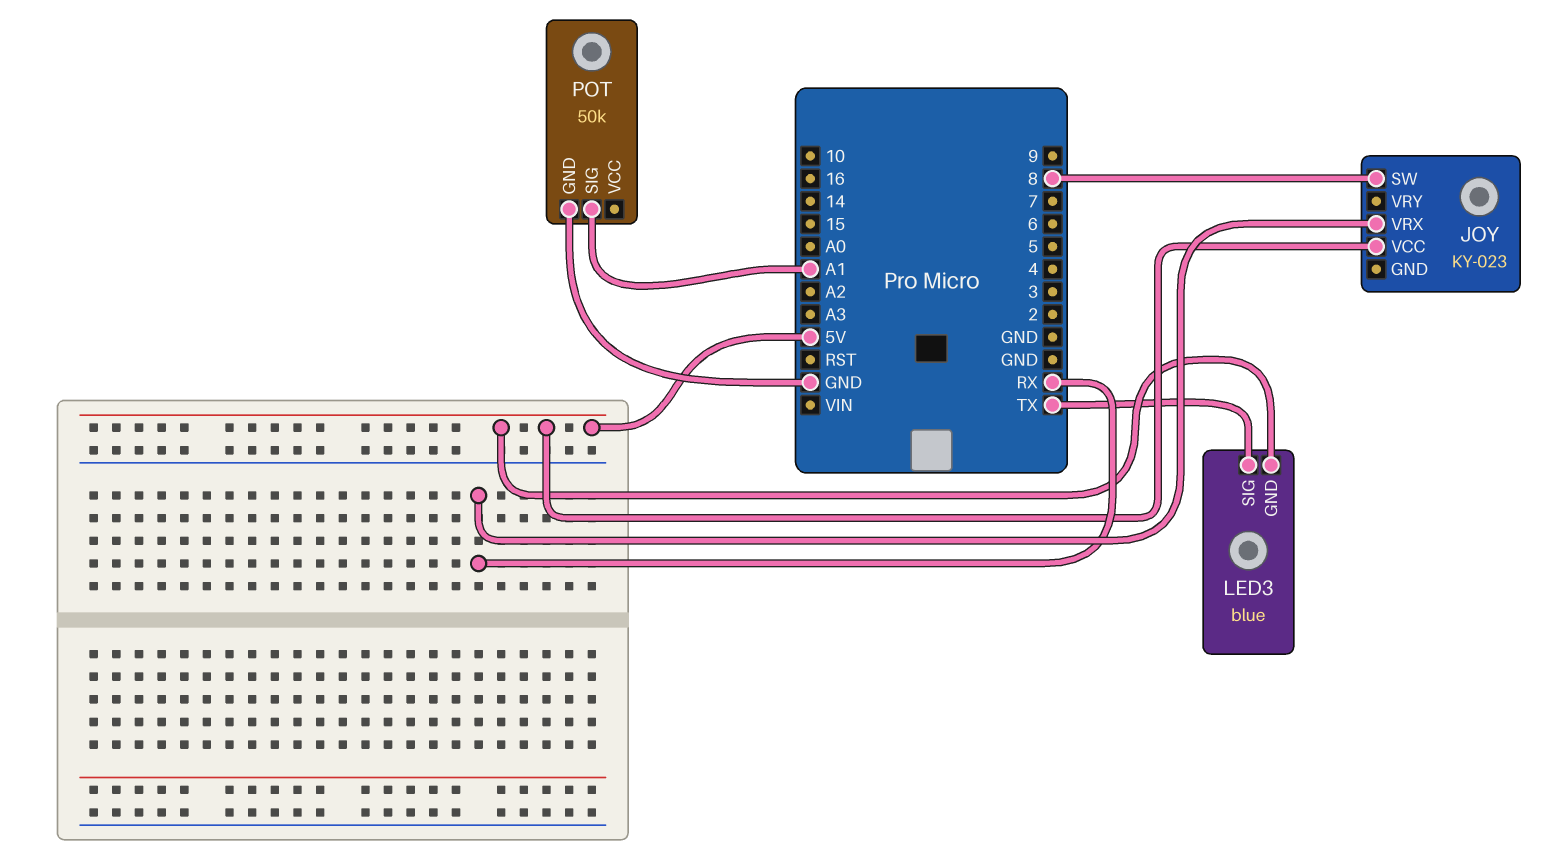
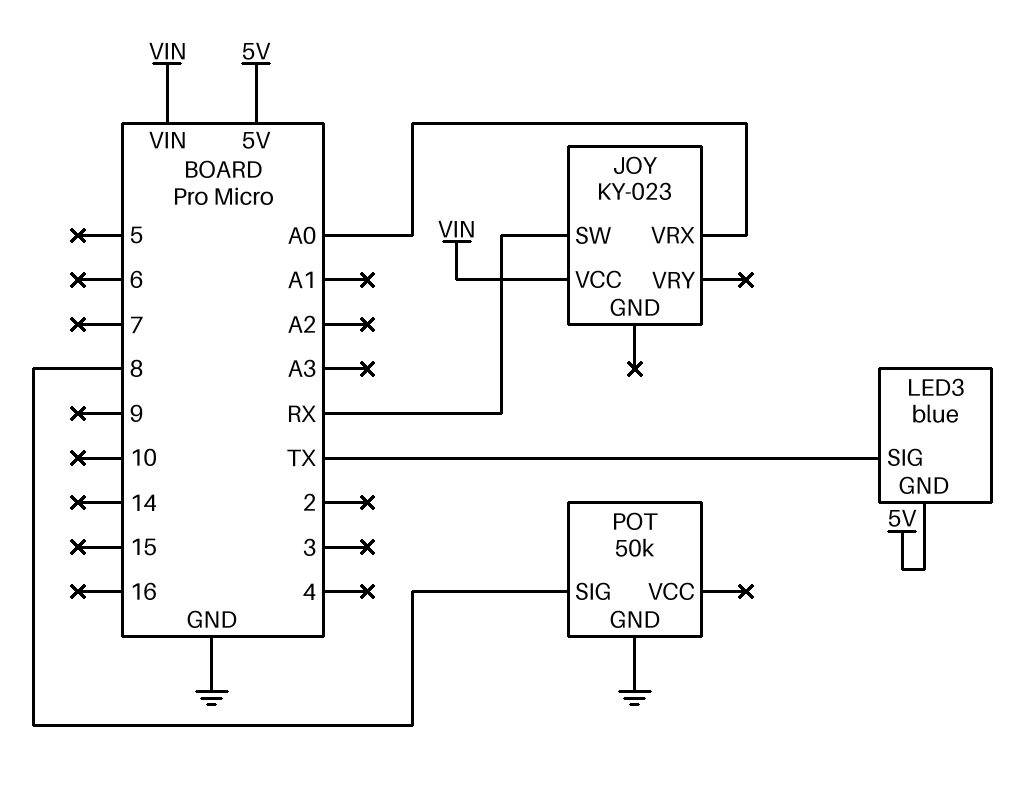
JOY pin SW: 8 -> RX
JOY pin VCC: 5V -> VIN
JOY pin VRX: RX -> A0
POT pin SIG: A1 -> 8

